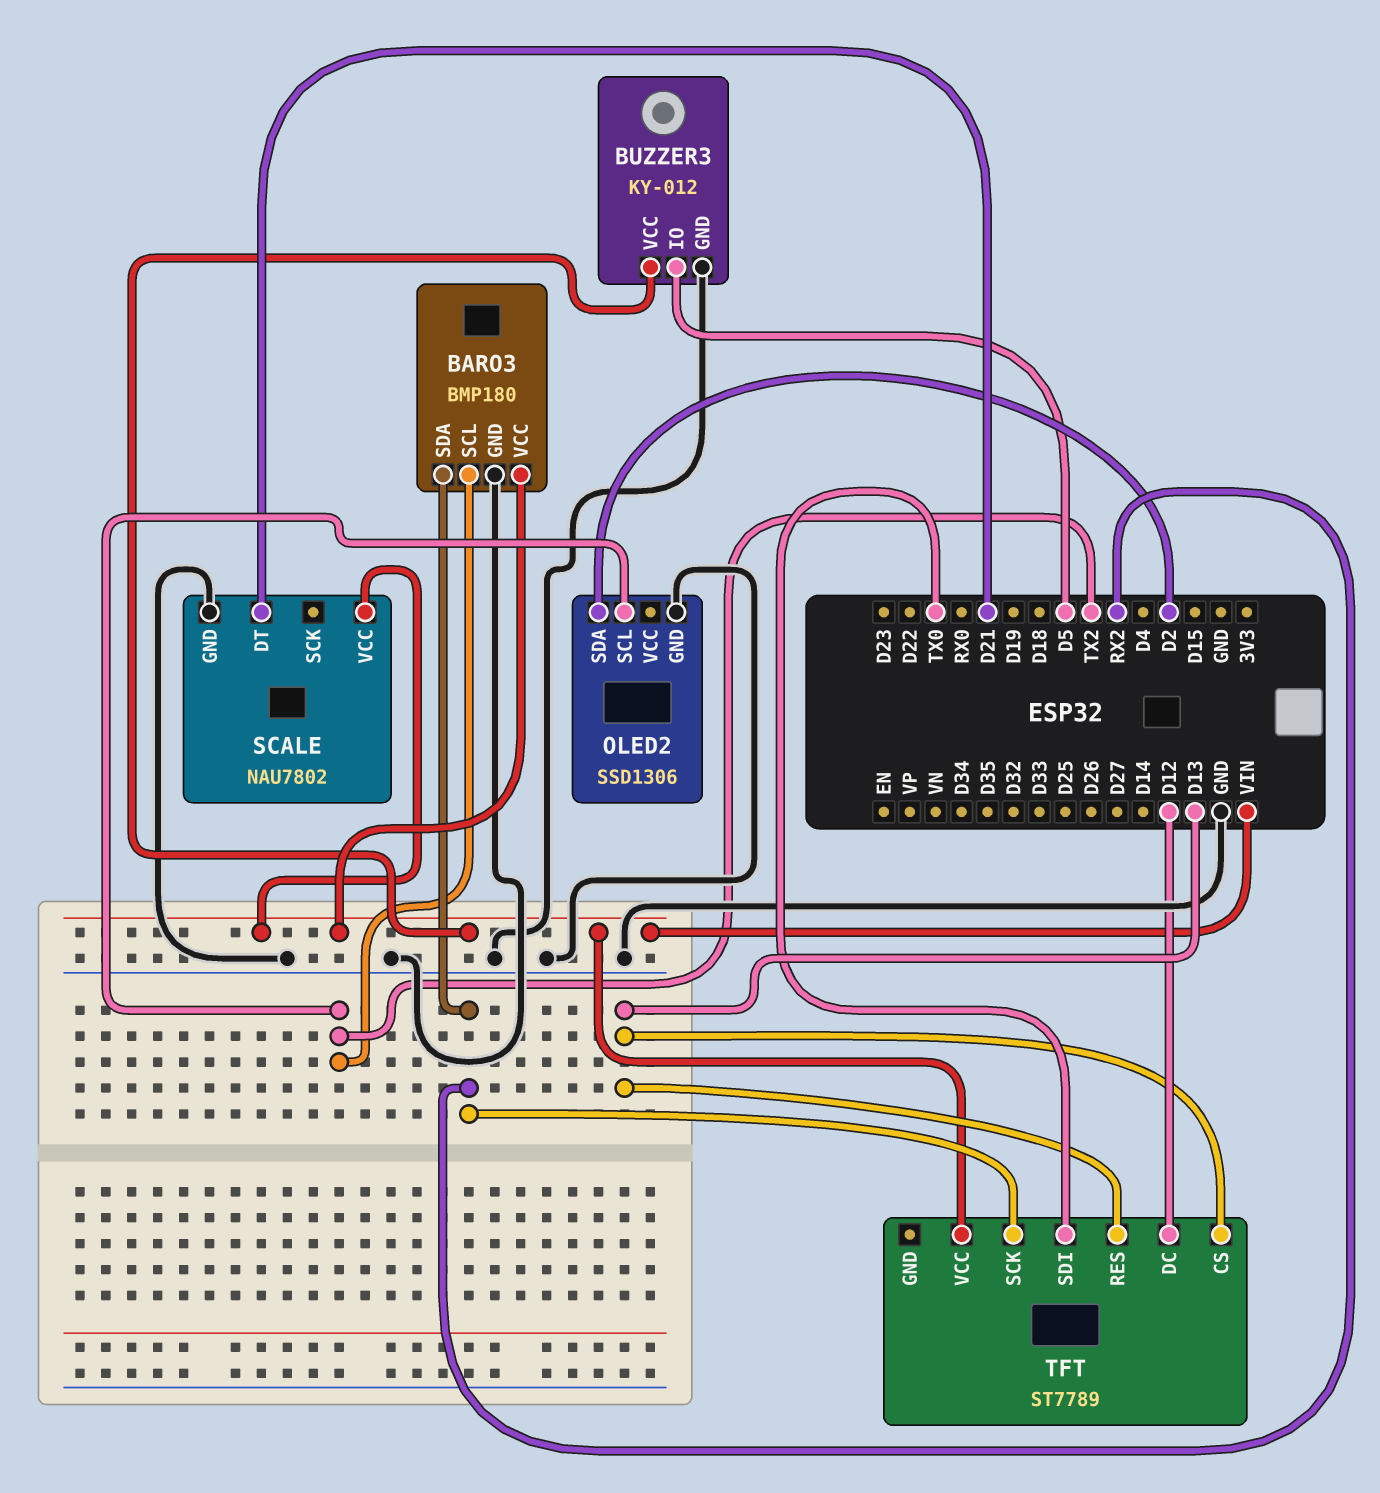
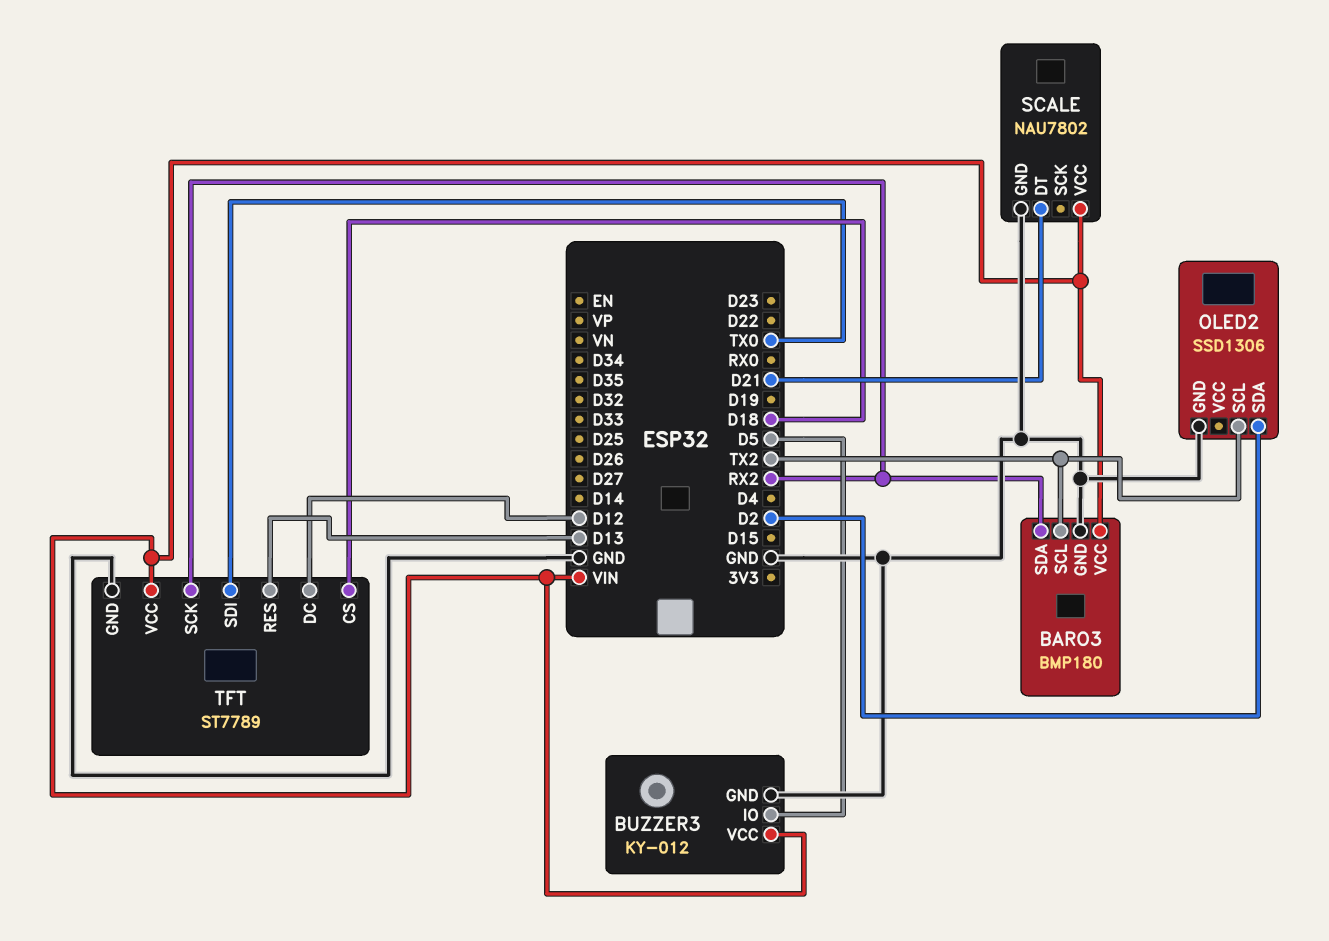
TFT pin CS: D13 -> D18
TFT pin GND: none -> GND

